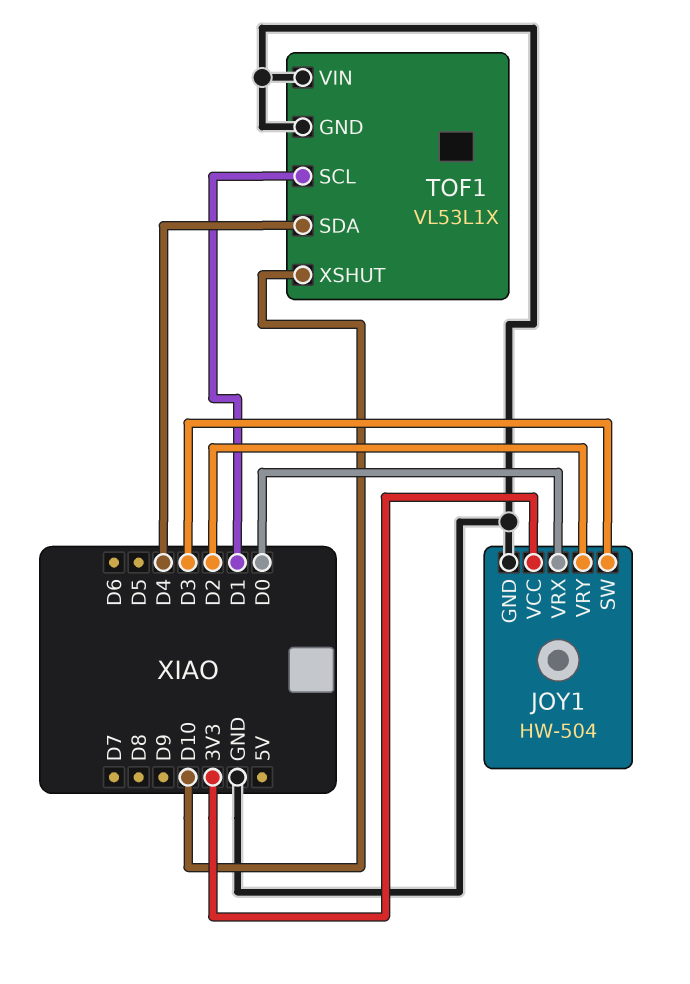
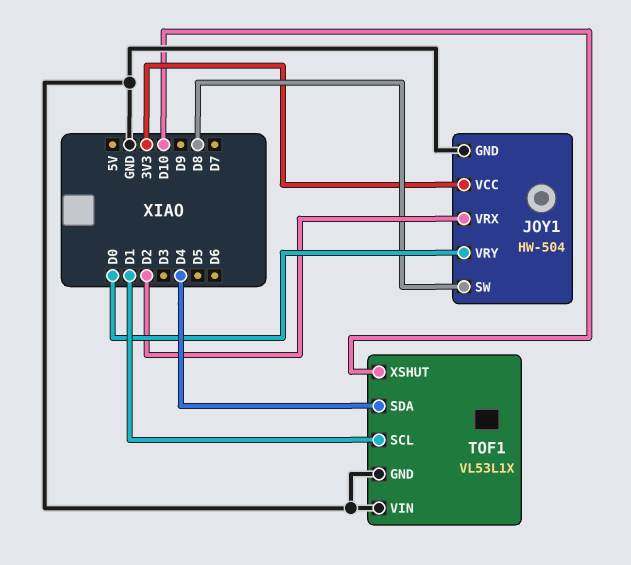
JOY1 pin SW: D3 -> D8
JOY1 pin VRX: D0 -> D2
JOY1 pin VRY: D2 -> D0

